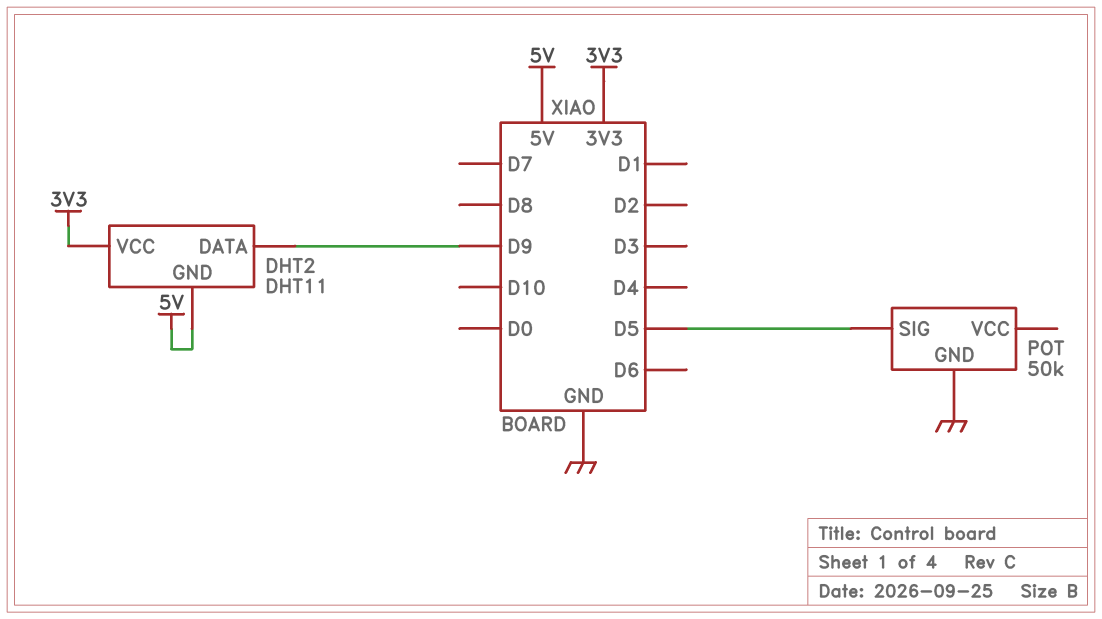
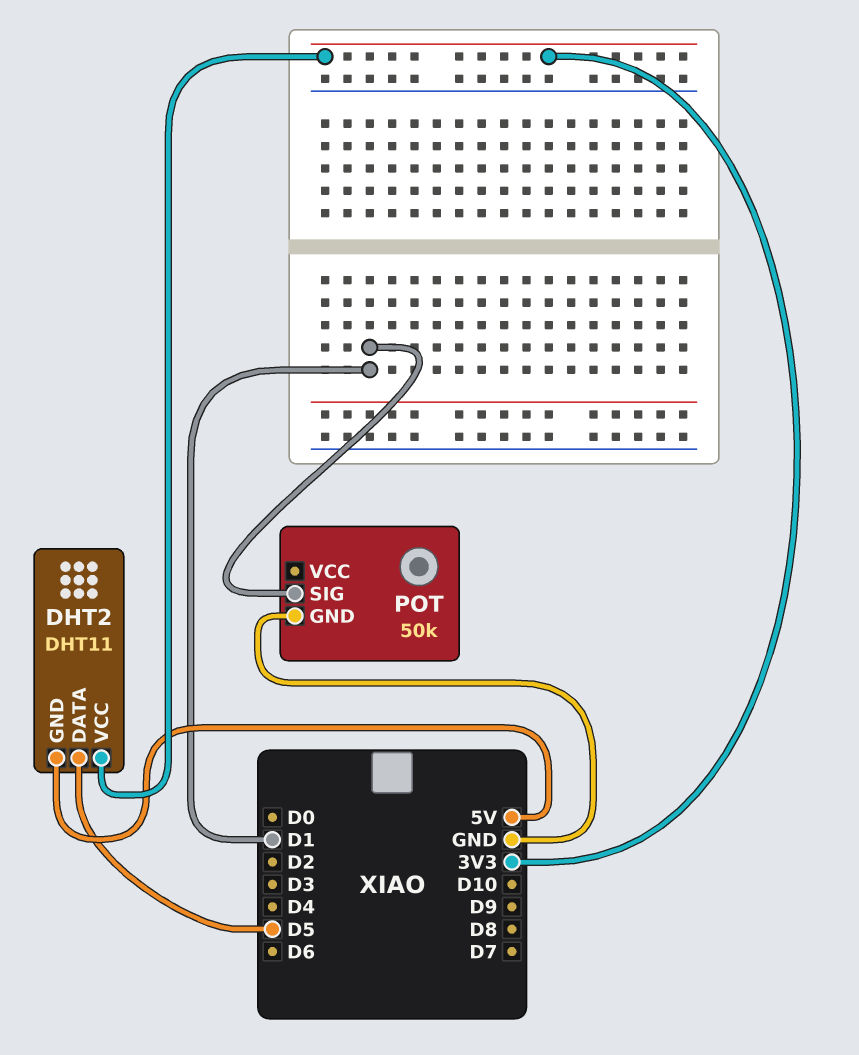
DHT2 pin DATA: D9 -> D5
POT pin SIG: D5 -> D1

